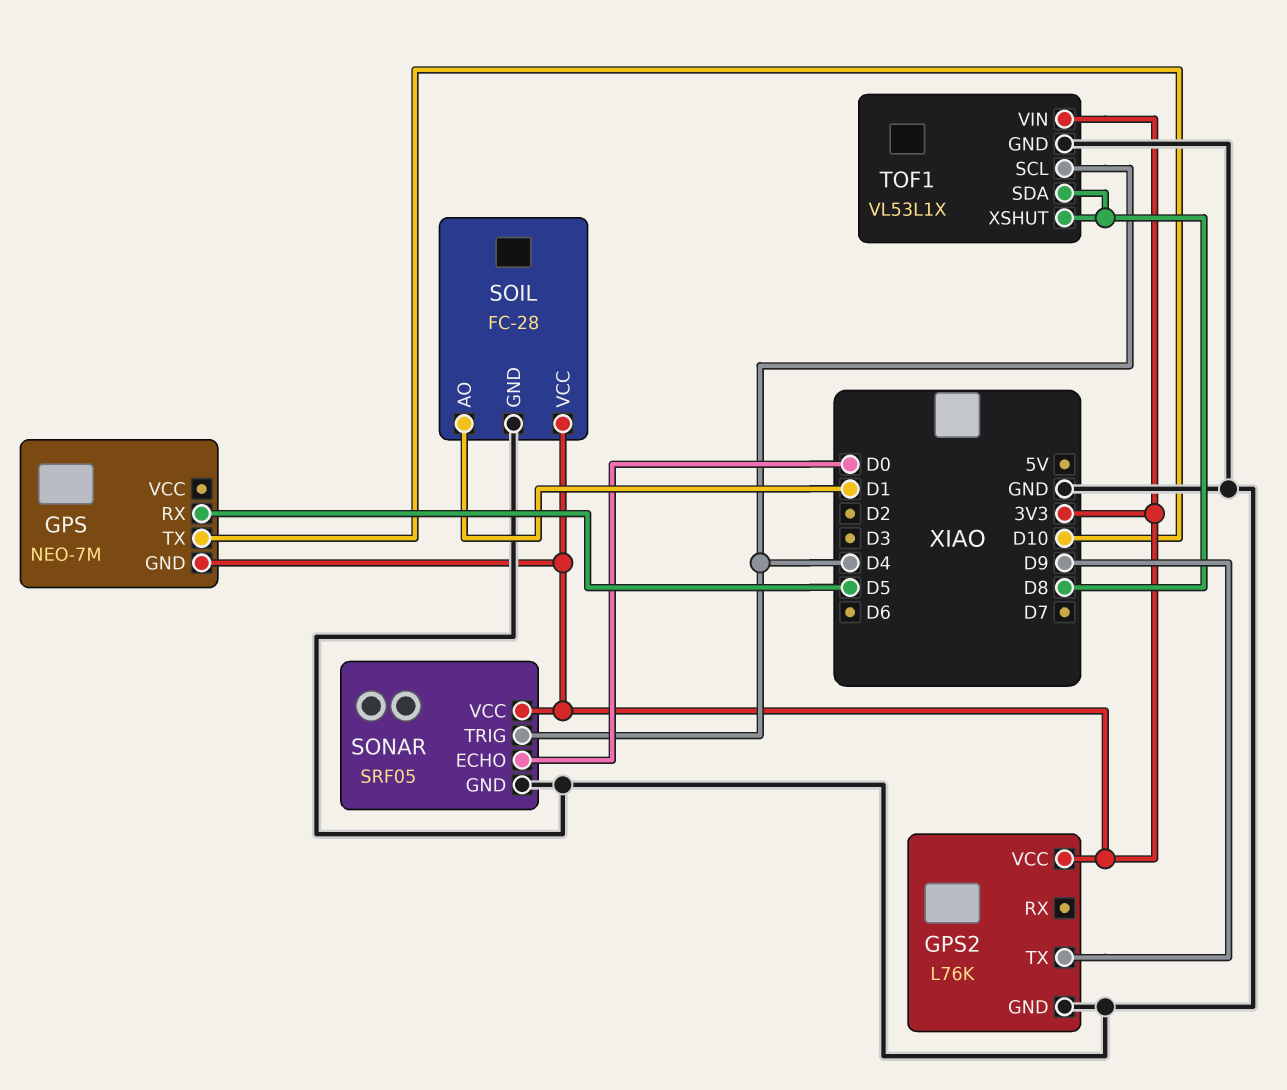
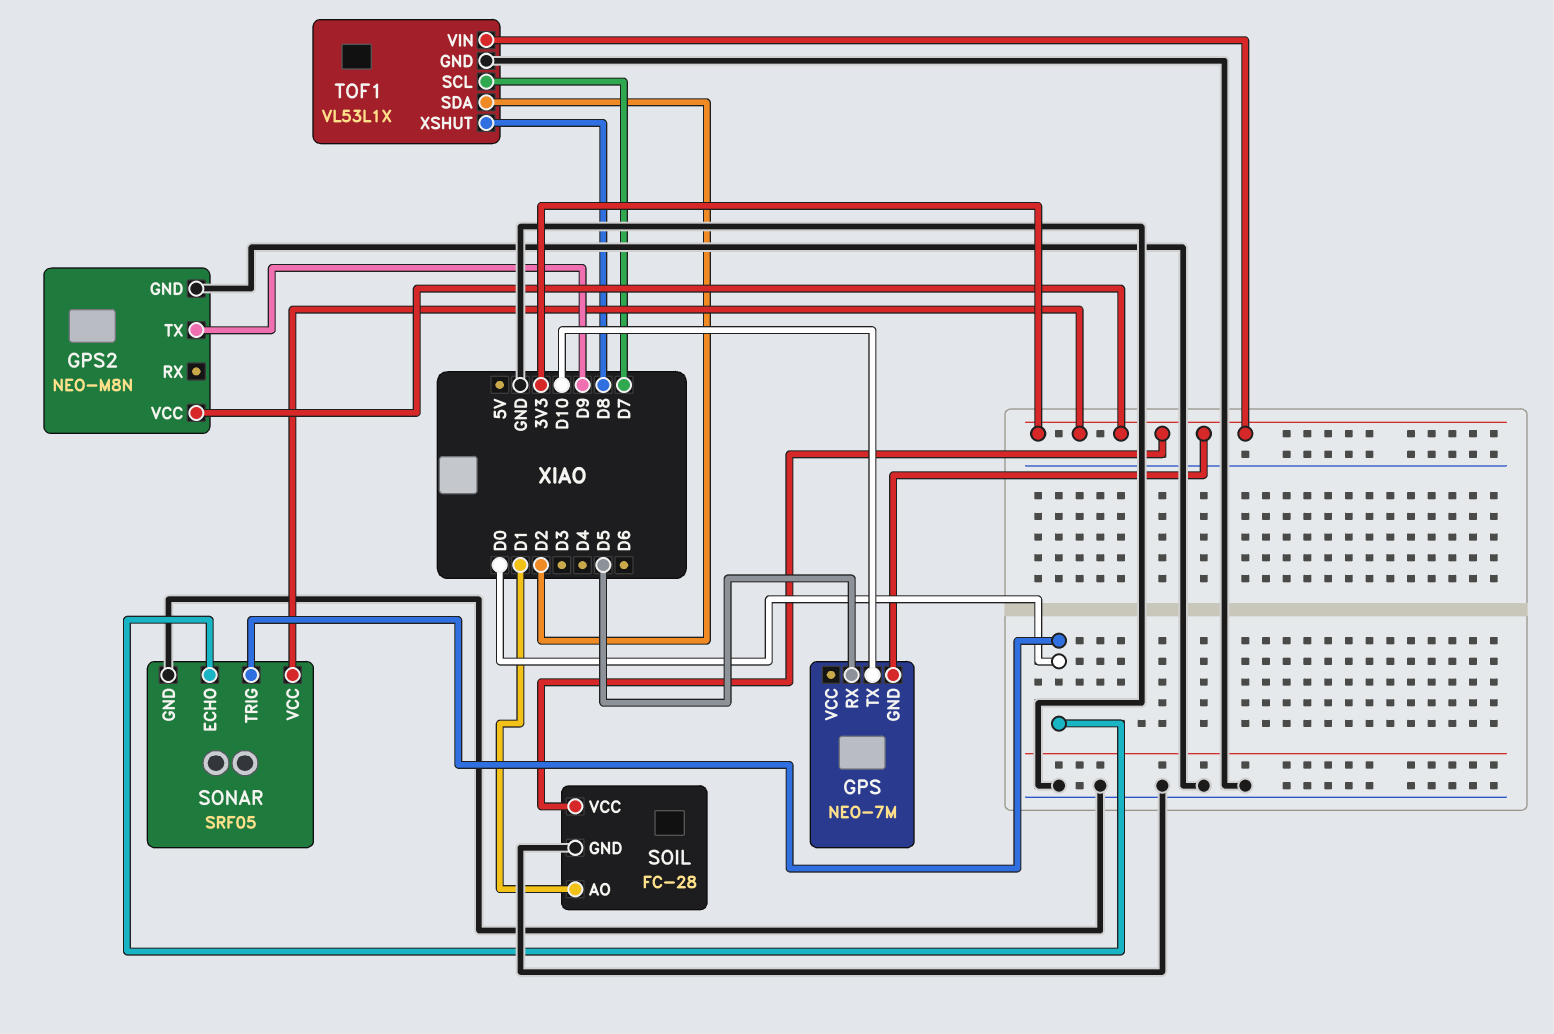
GPS2: L76K -> NEO-M8N
SONAR pin TRIG: D4 -> D0
TOF1 pin SCL: D4 -> D7
TOF1 pin SDA: D8 -> D2

